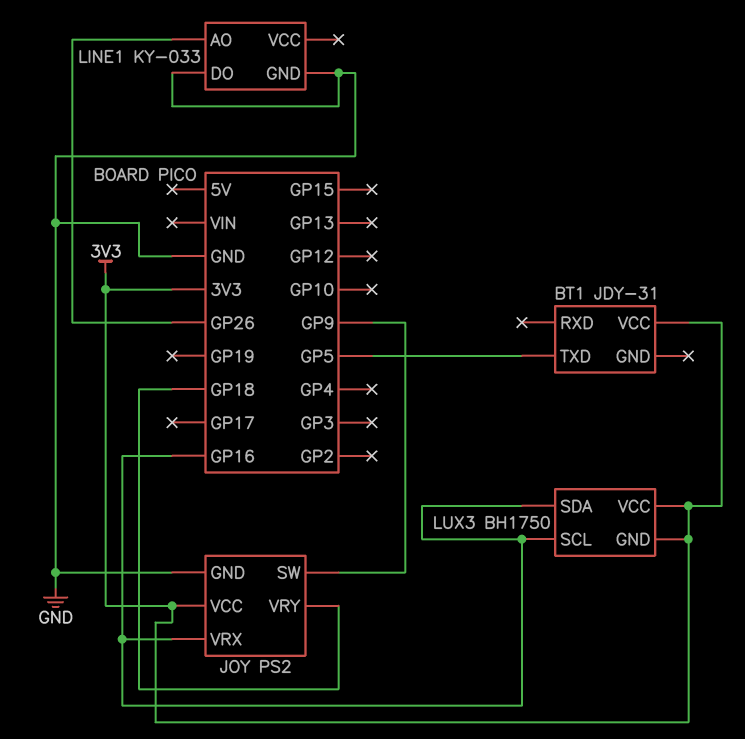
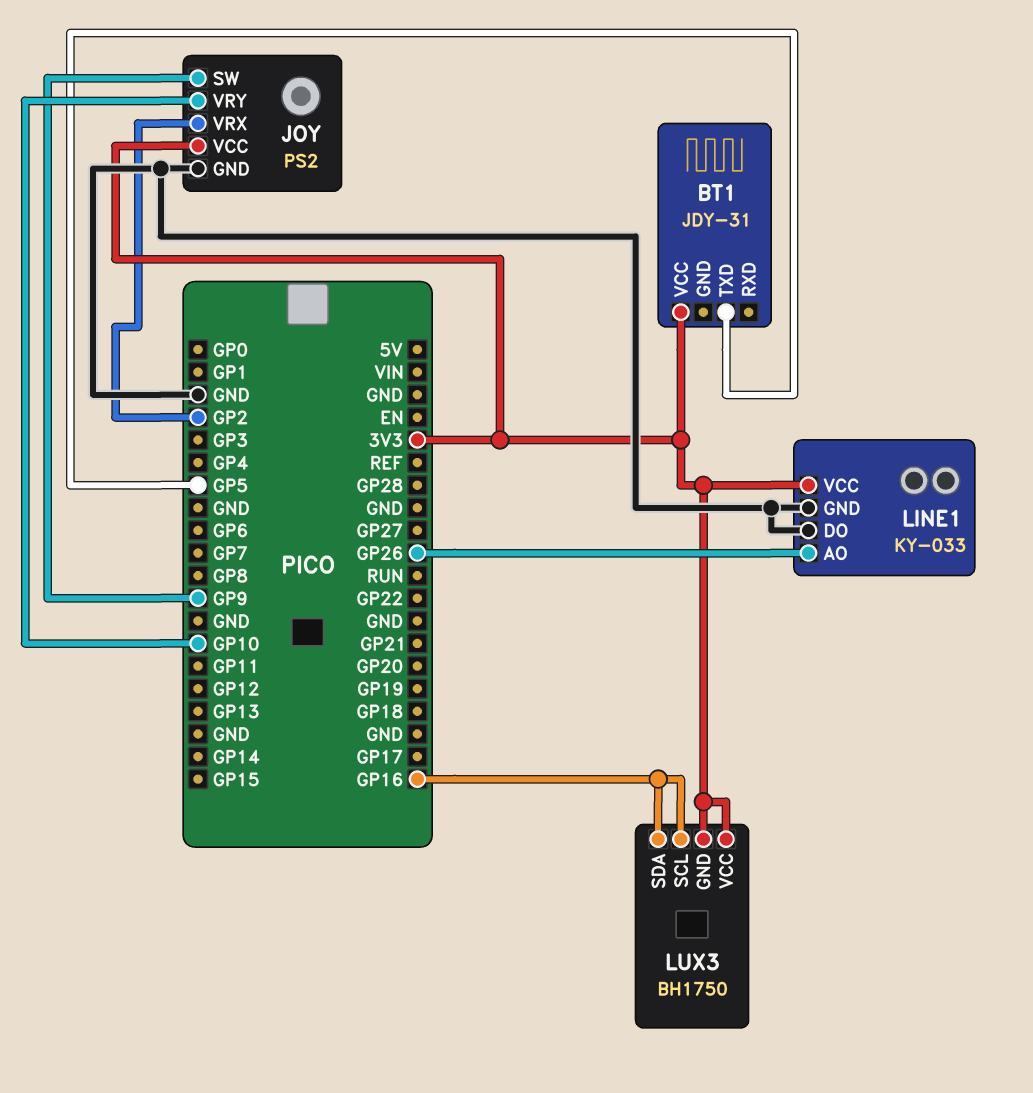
JOY pin VRX: GP16 -> GP2
JOY pin VRY: GP18 -> GP10
LINE1 pin VCC: none -> 3V3

